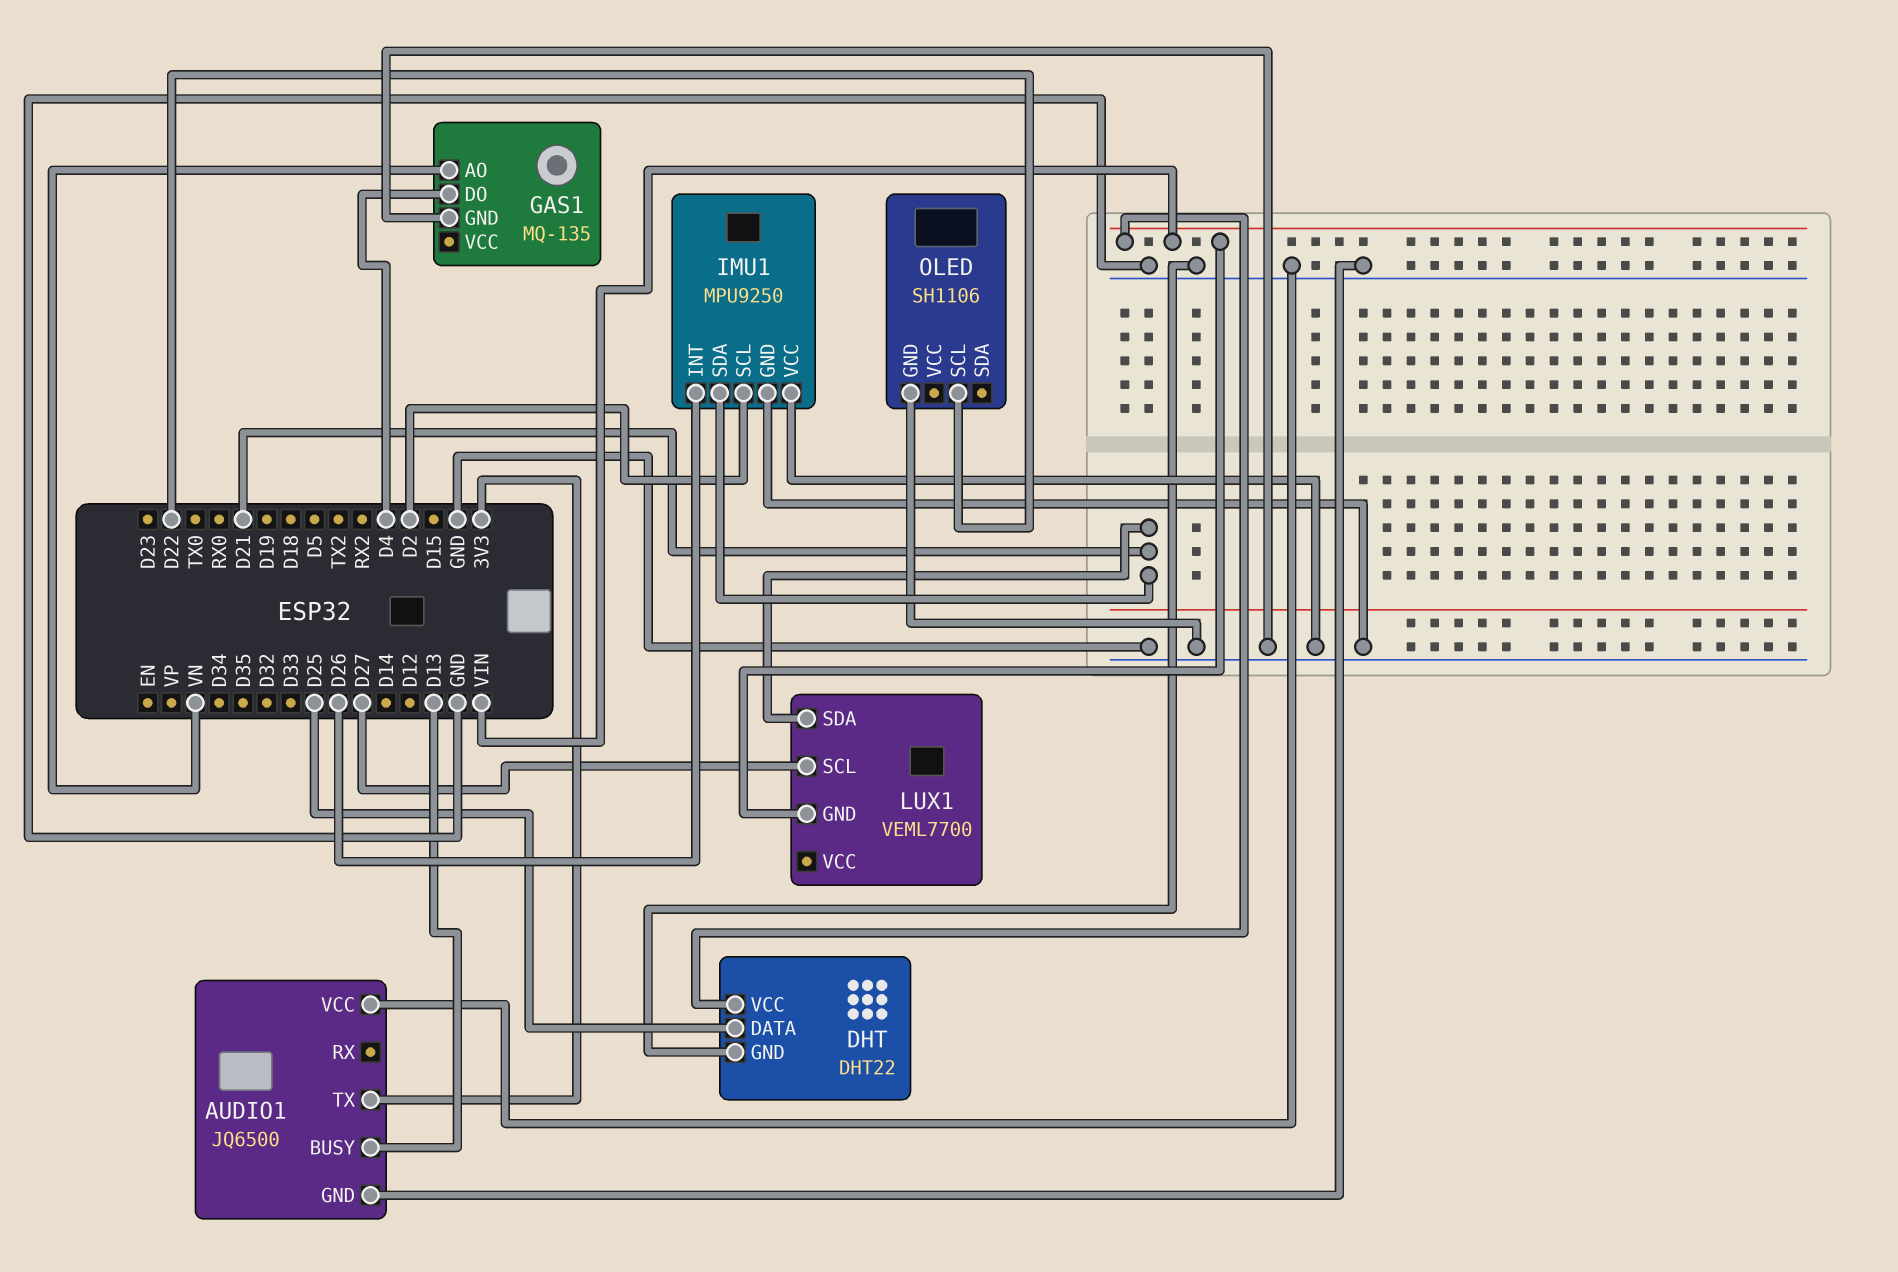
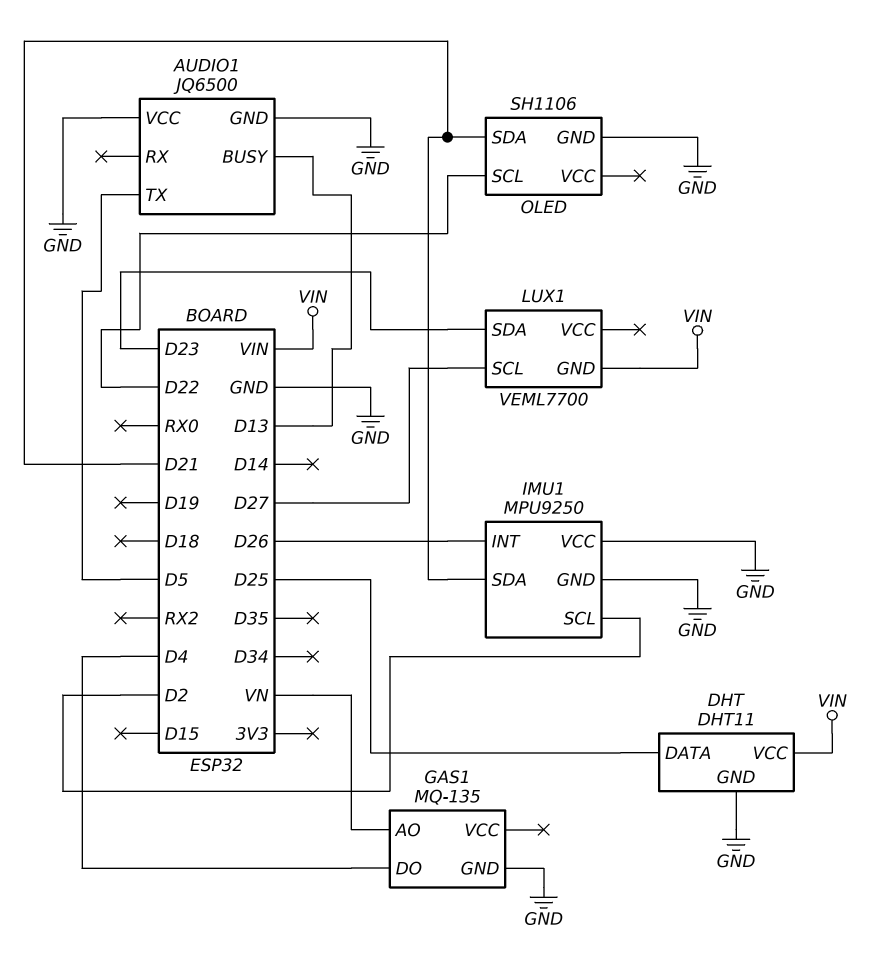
AUDIO1 pin TX: 3V3 -> D5
DHT: DHT22 -> DHT11
LUX1 pin SDA: D21 -> D23
OLED pin SDA: none -> D21

